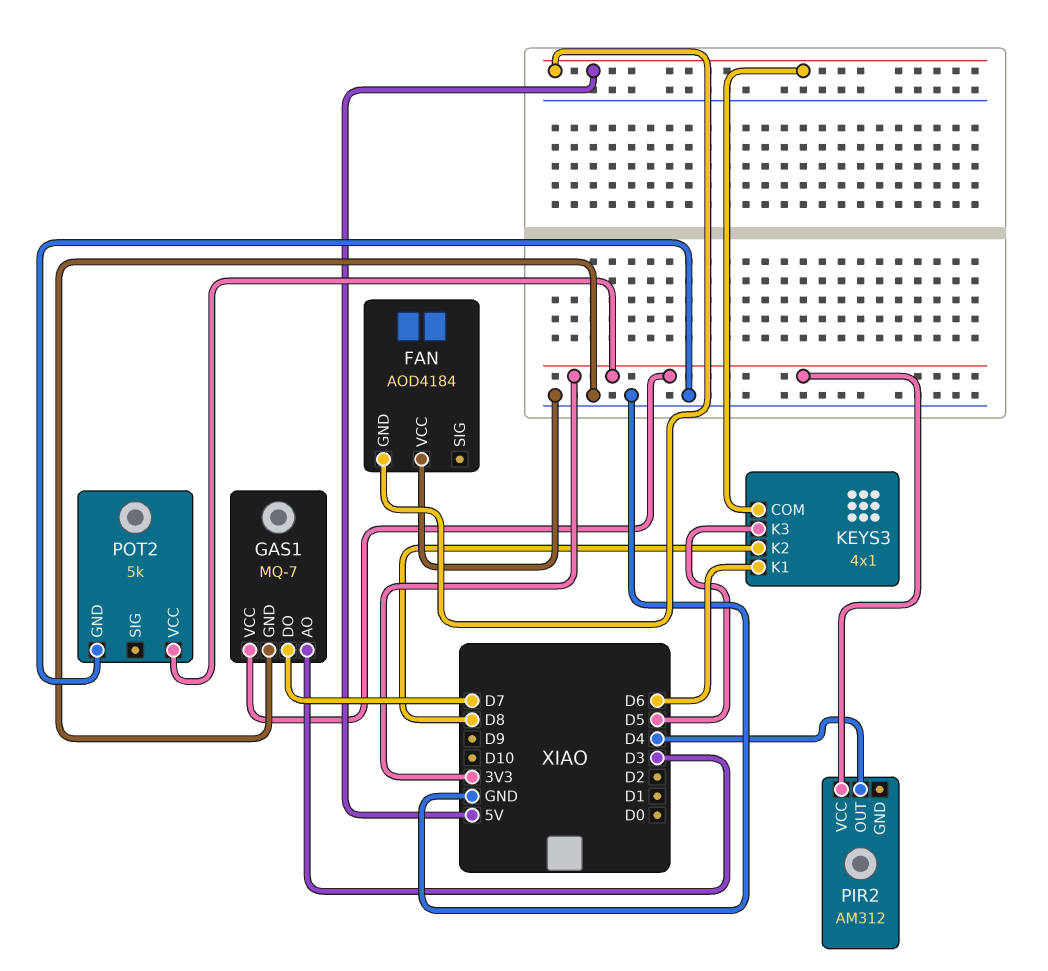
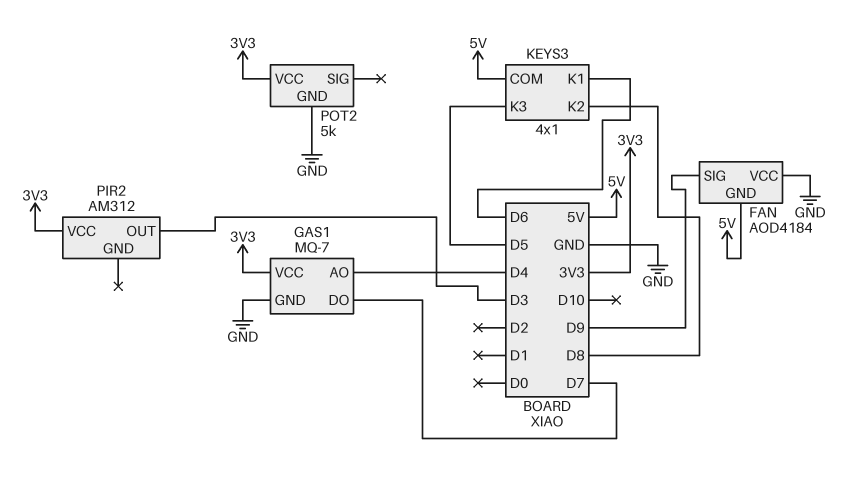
FAN pin SIG: none -> D9
GAS1 pin AO: D3 -> D4
PIR2 pin OUT: D4 -> D3

